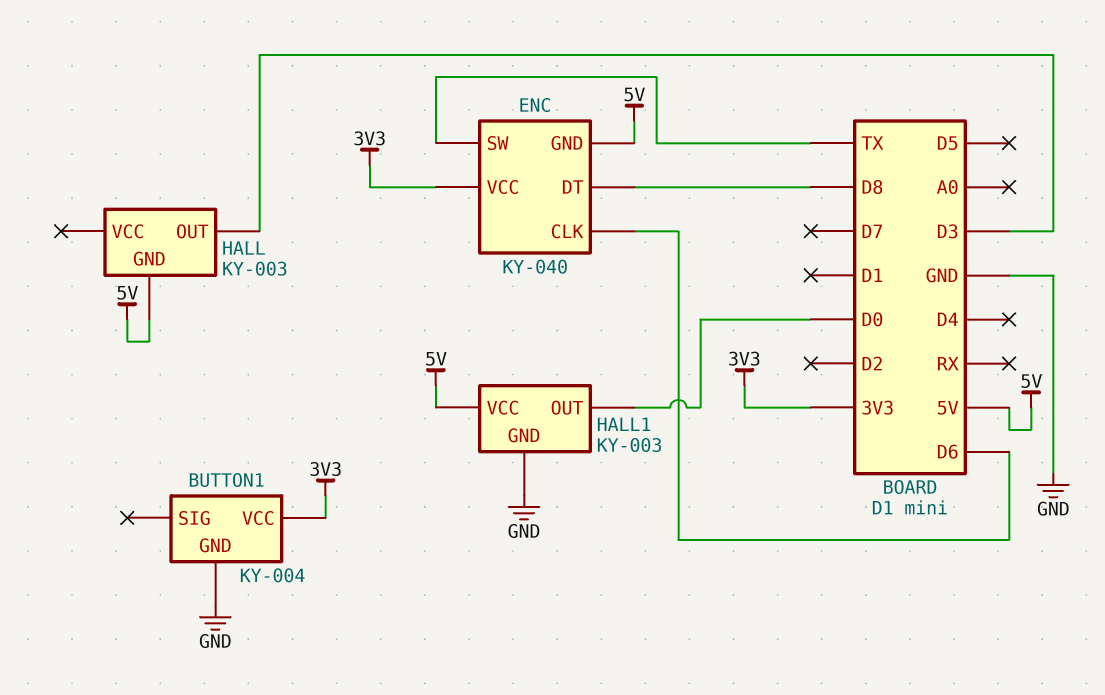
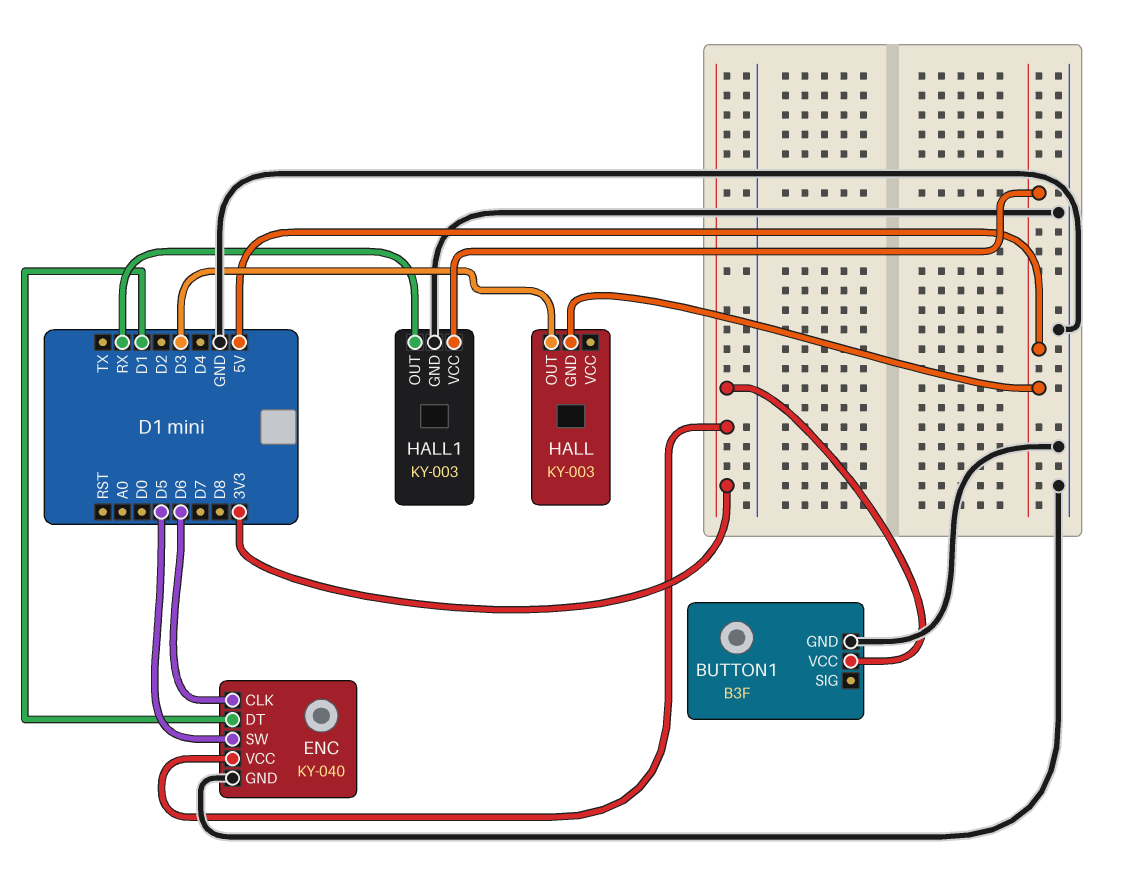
BUTTON1: KY-004 -> B3F
ENC pin DT: D8 -> D1
ENC pin GND: 5V -> GND
ENC pin SW: TX -> D5
HALL1 pin OUT: D0 -> RX

